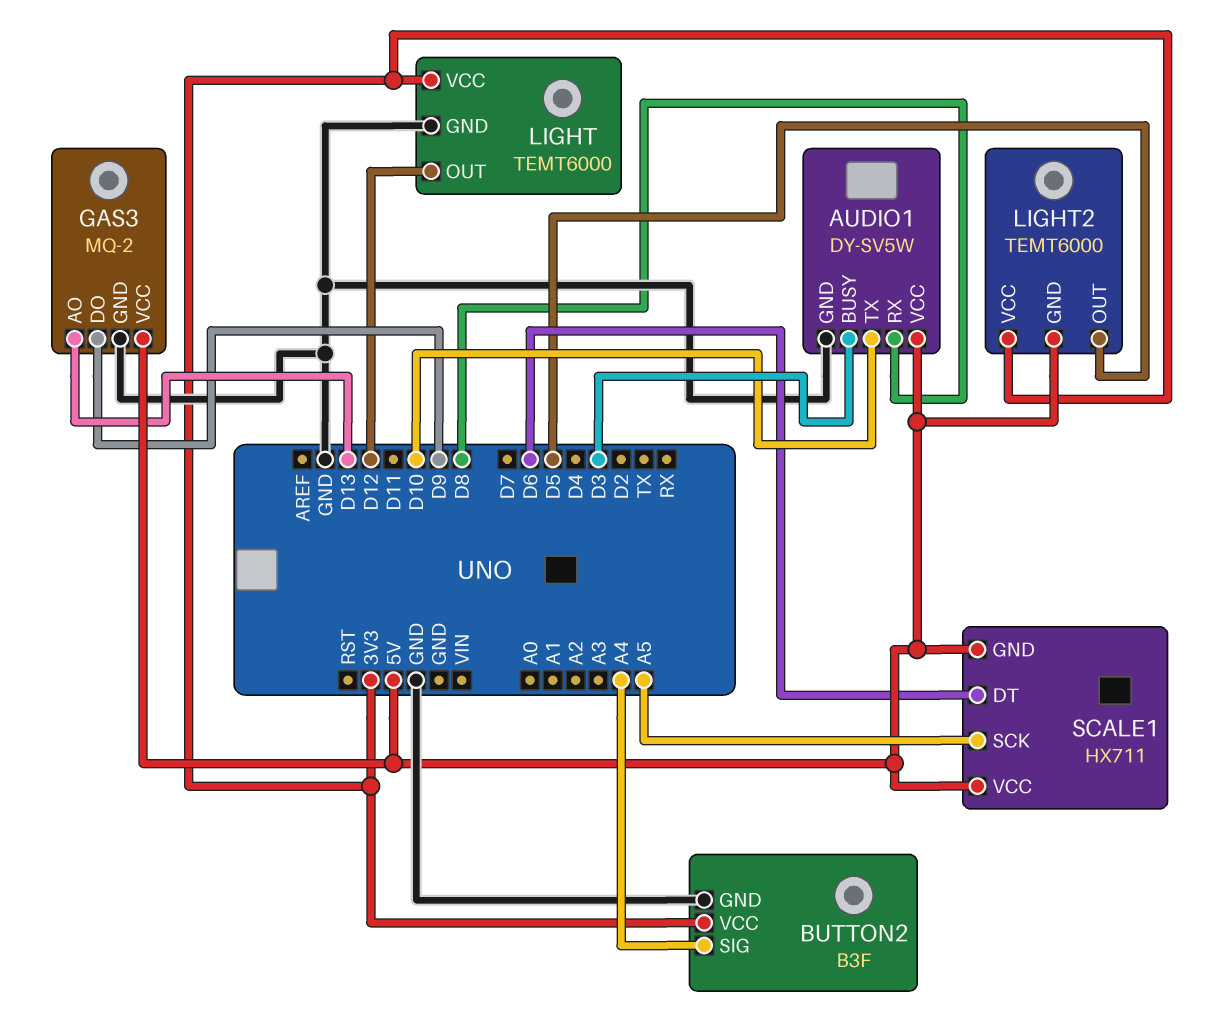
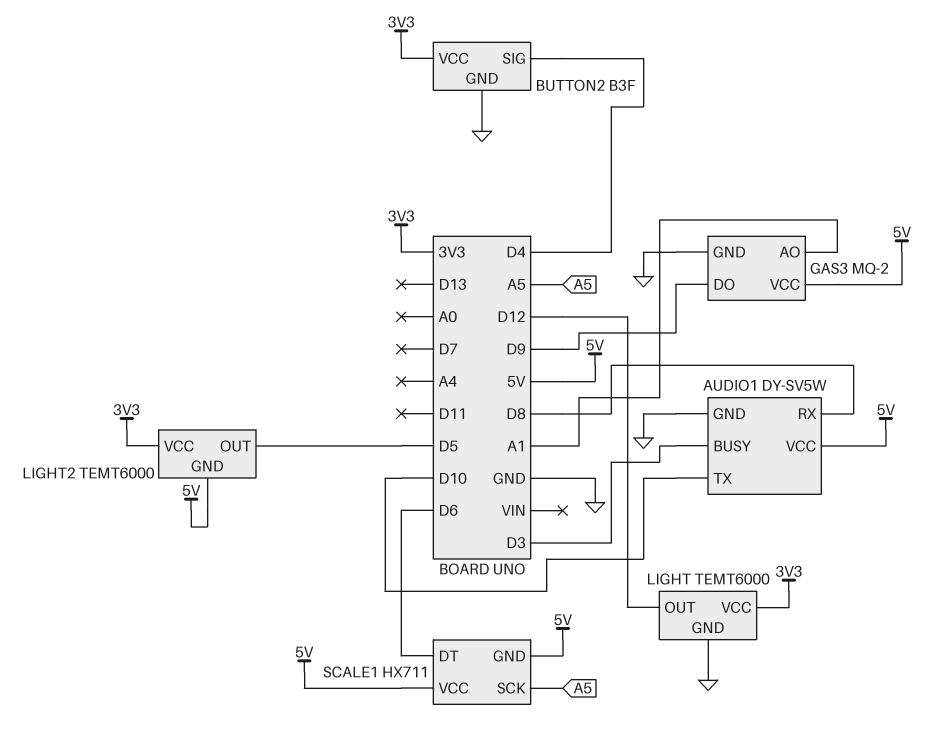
BUTTON2 pin SIG: A4 -> D4
GAS3 pin AO: D13 -> A1

